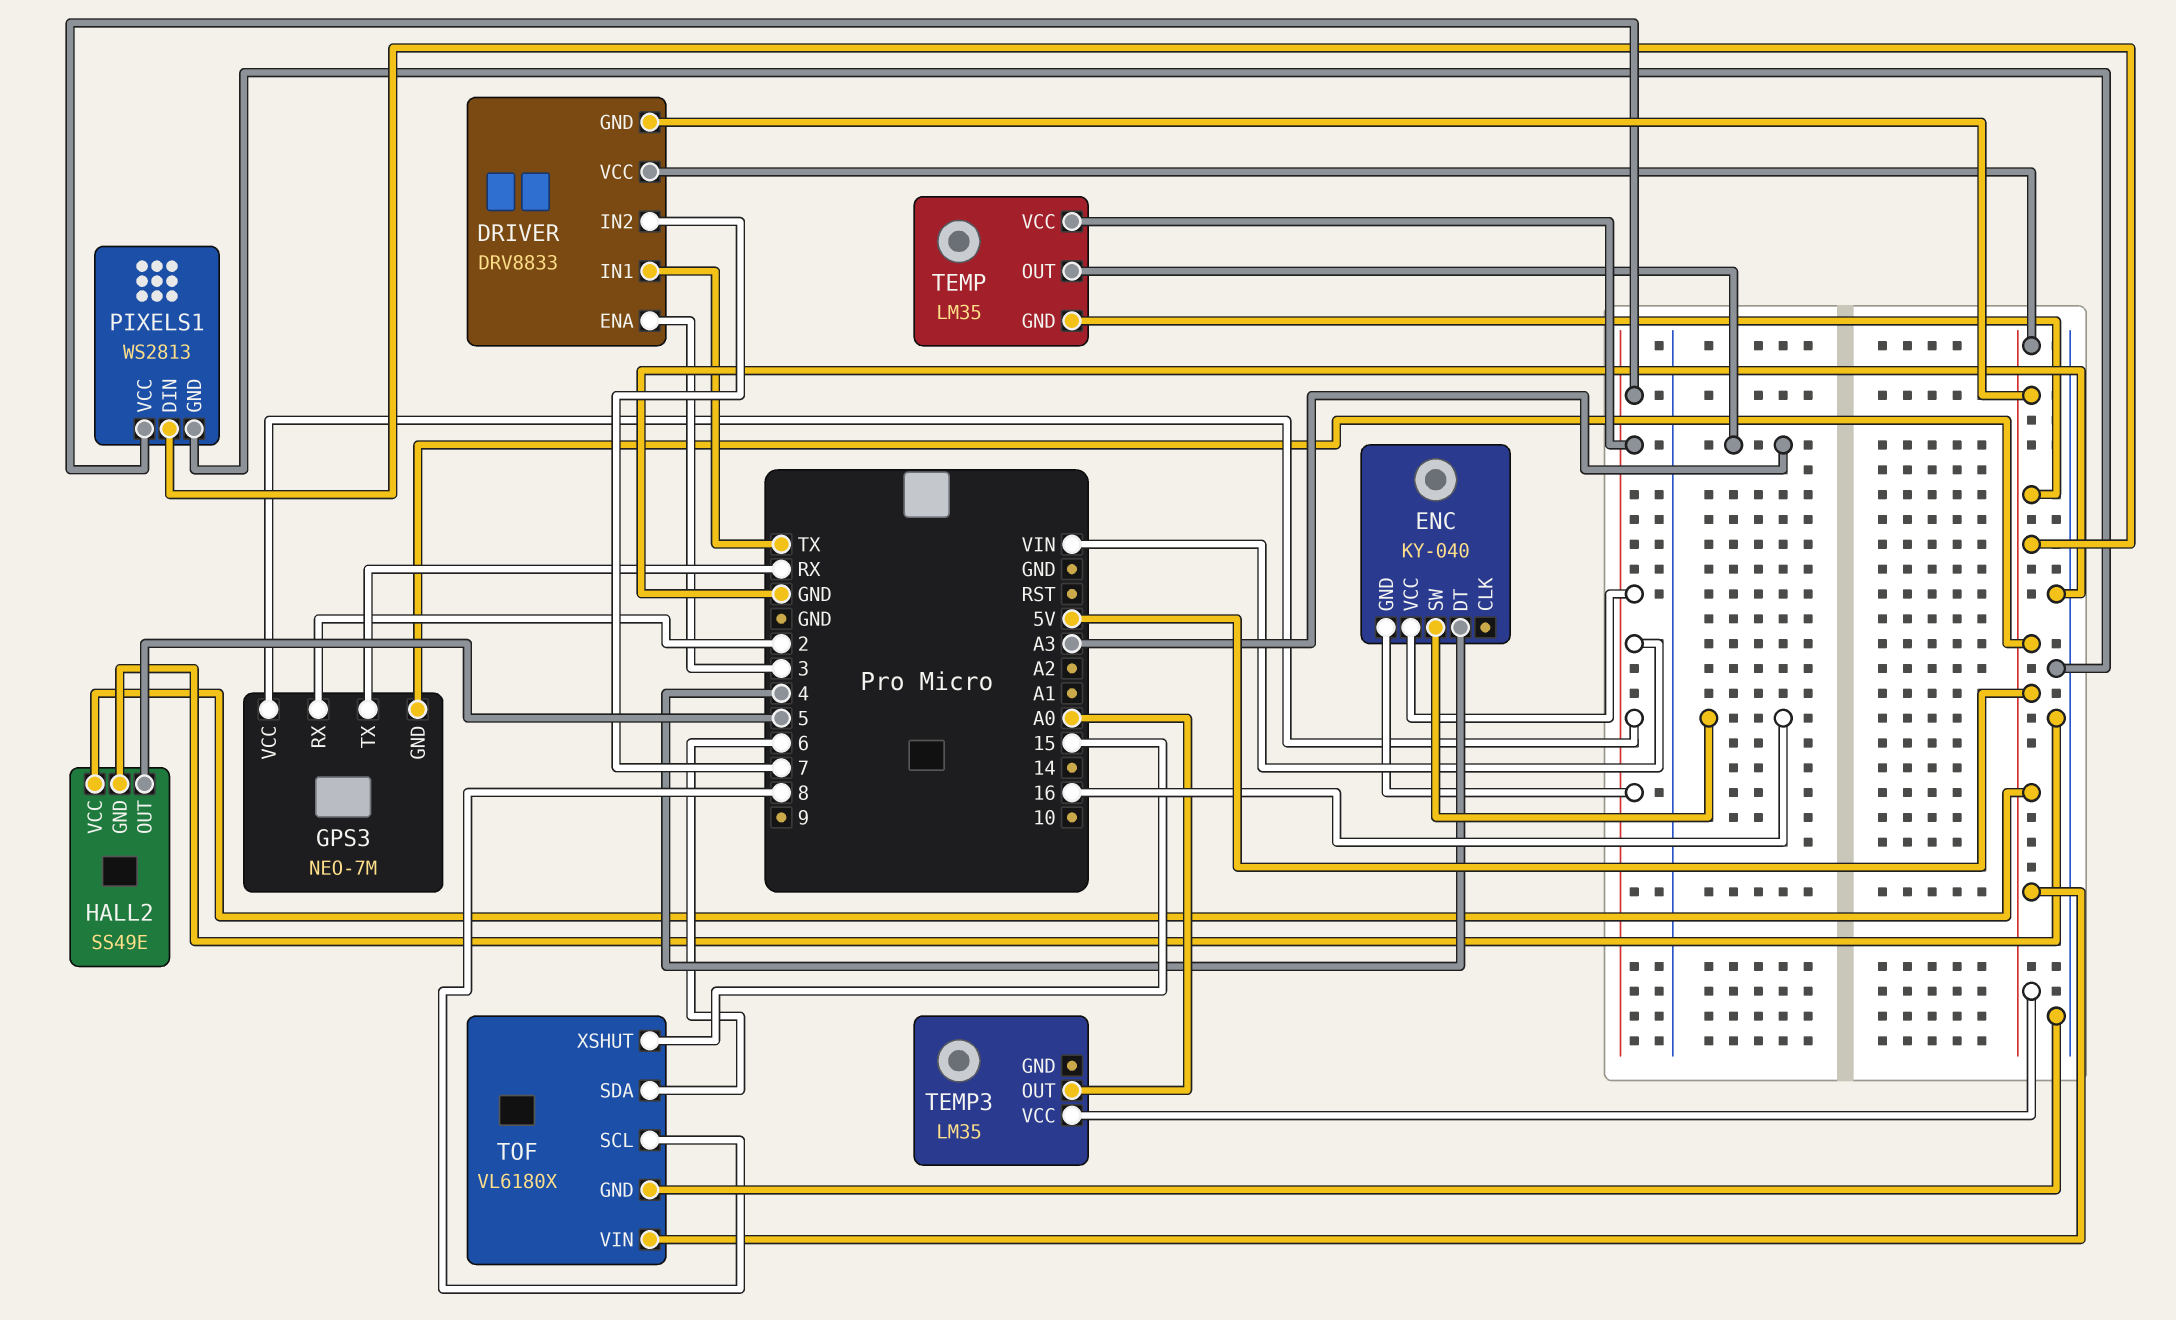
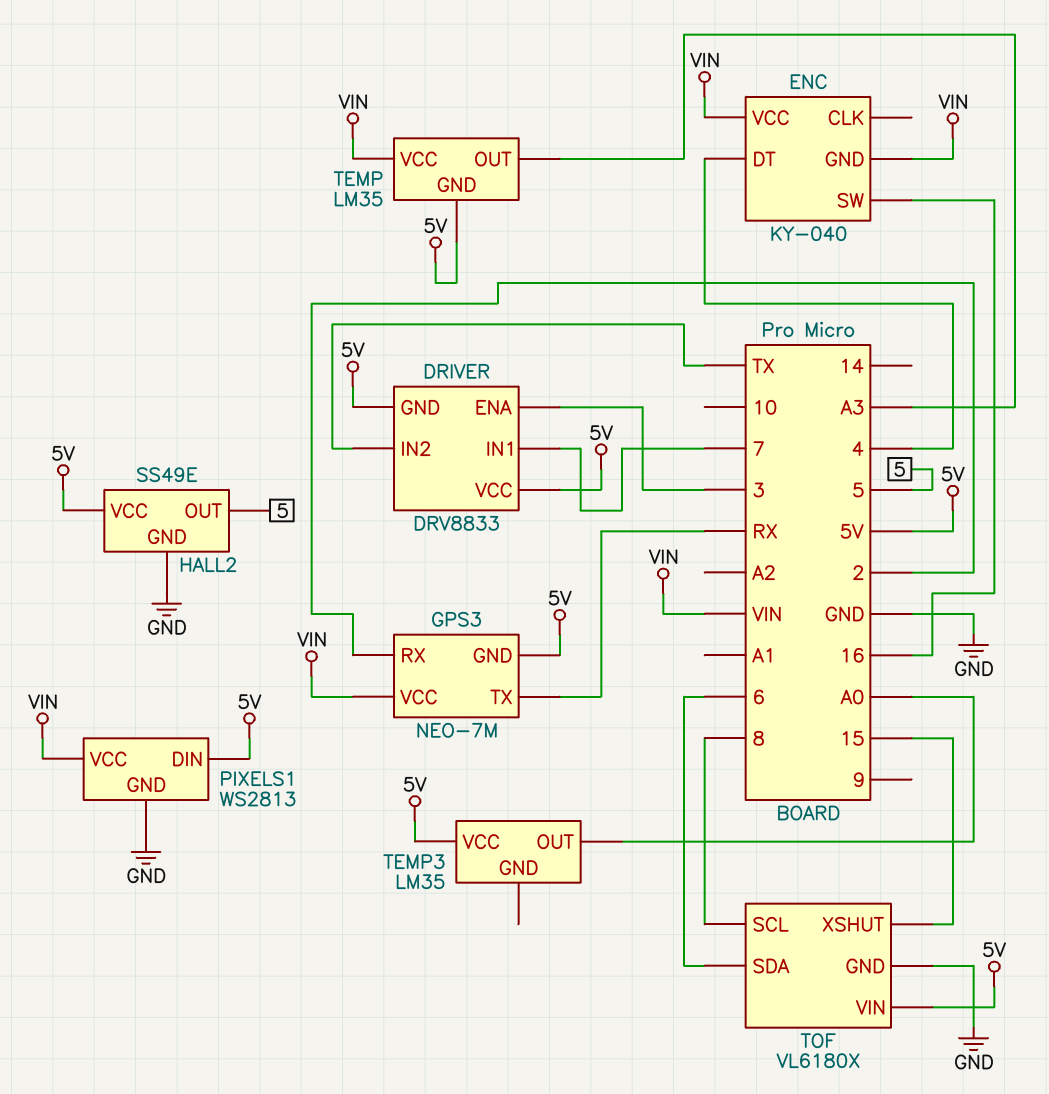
DRIVER pin IN1: TX -> 7
DRIVER pin IN2: 7 -> TX

